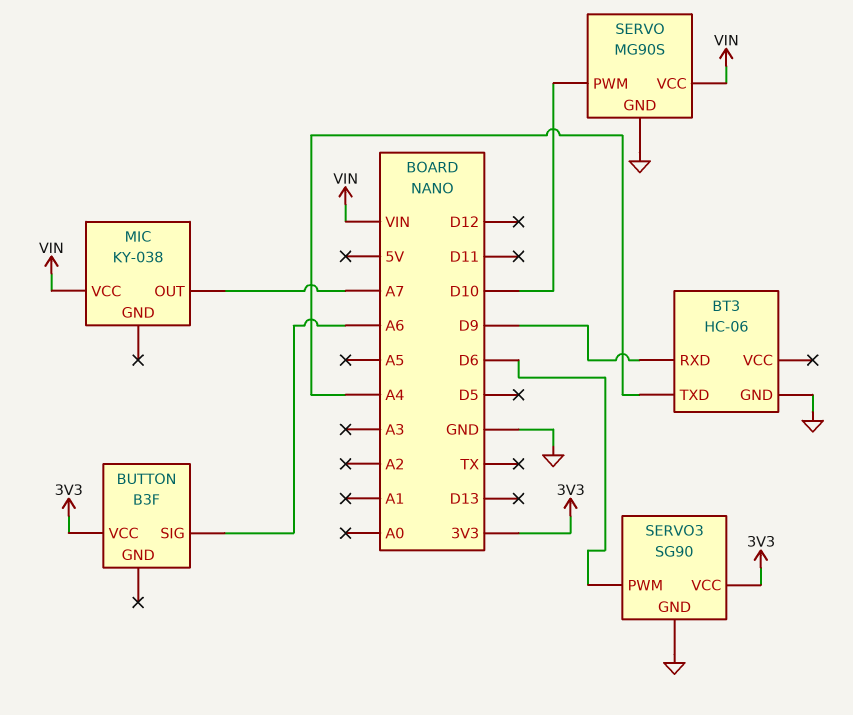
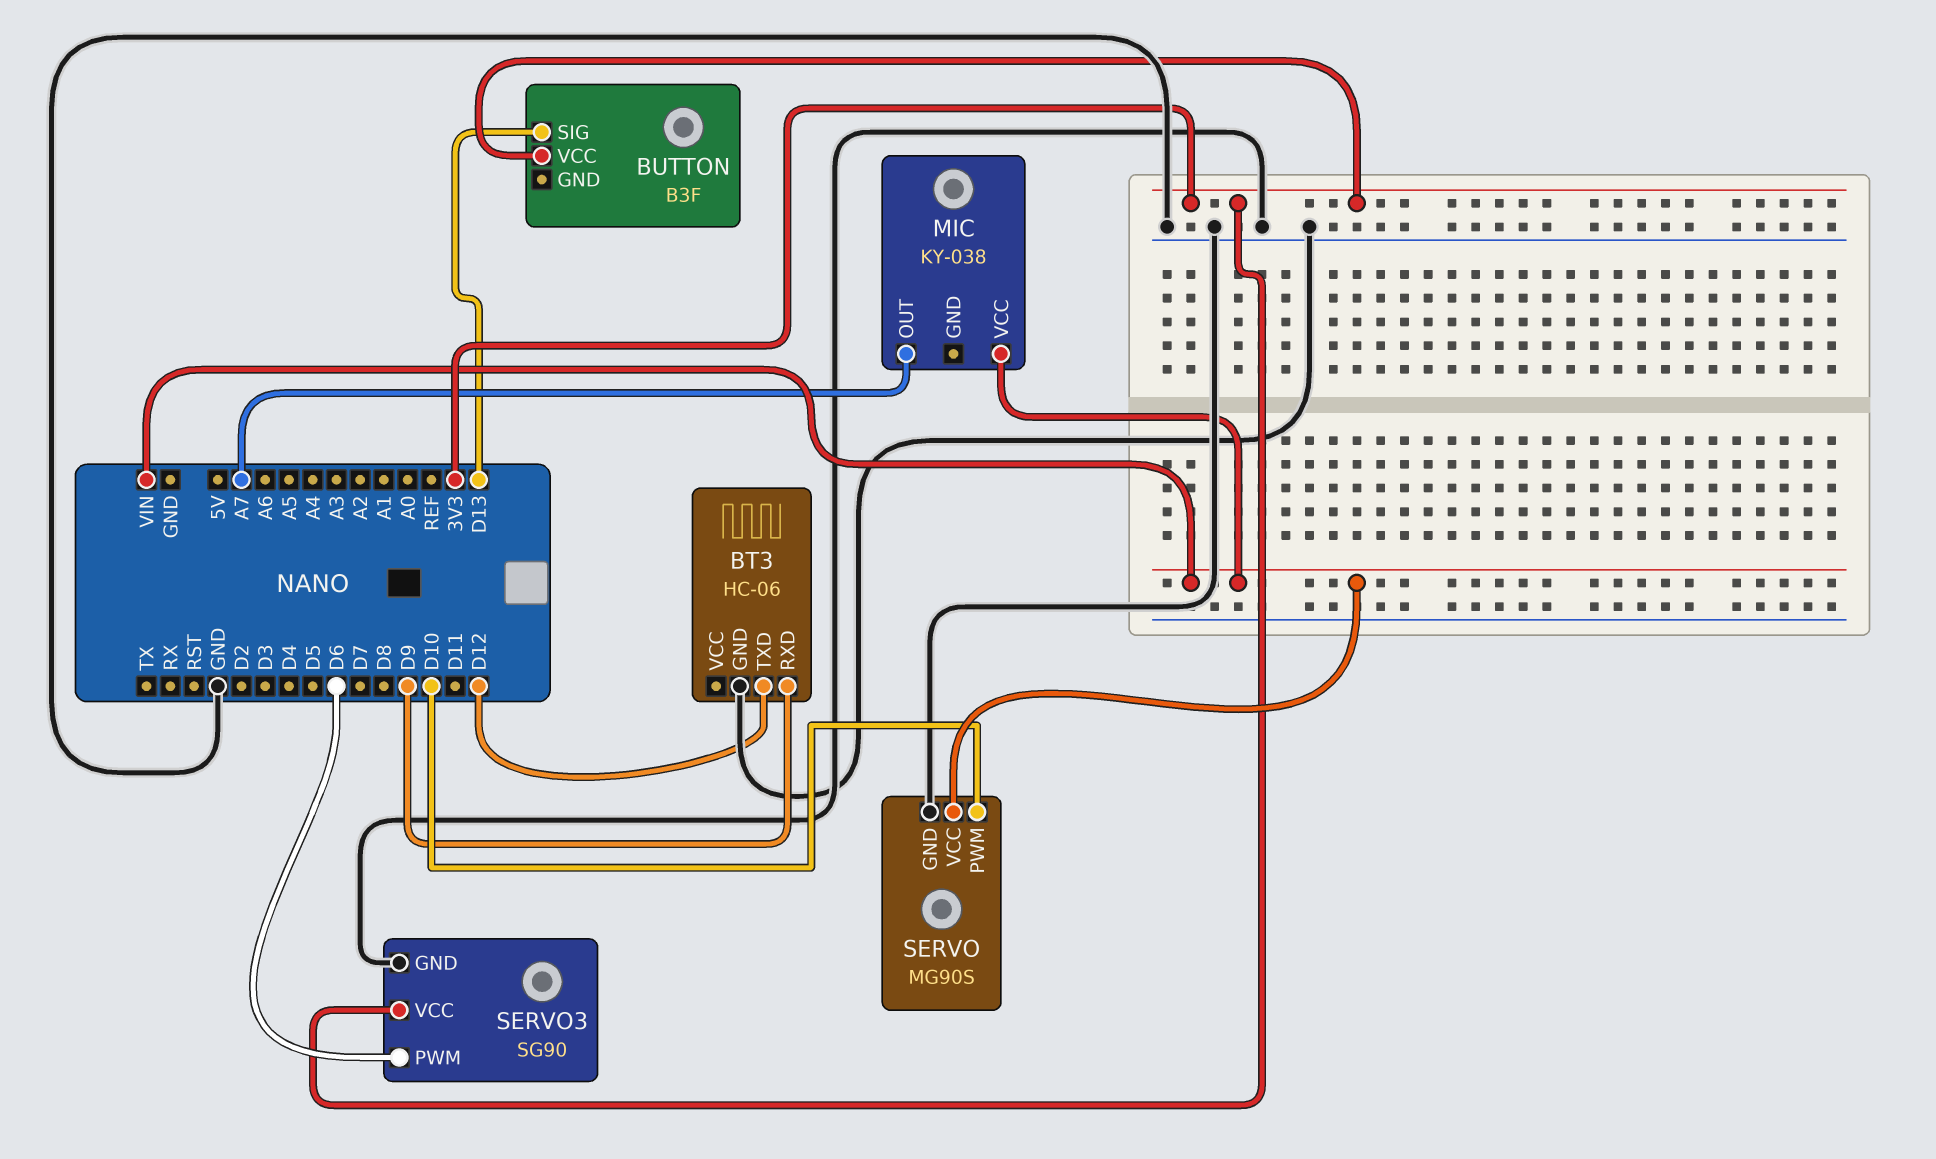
BT3 pin TXD: A4 -> D12
BUTTON pin SIG: A6 -> D13

